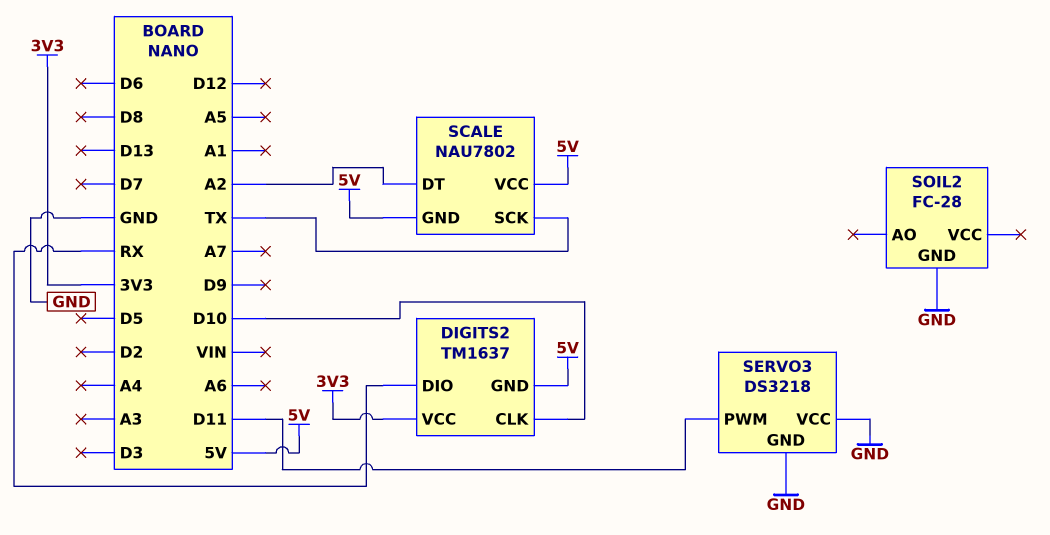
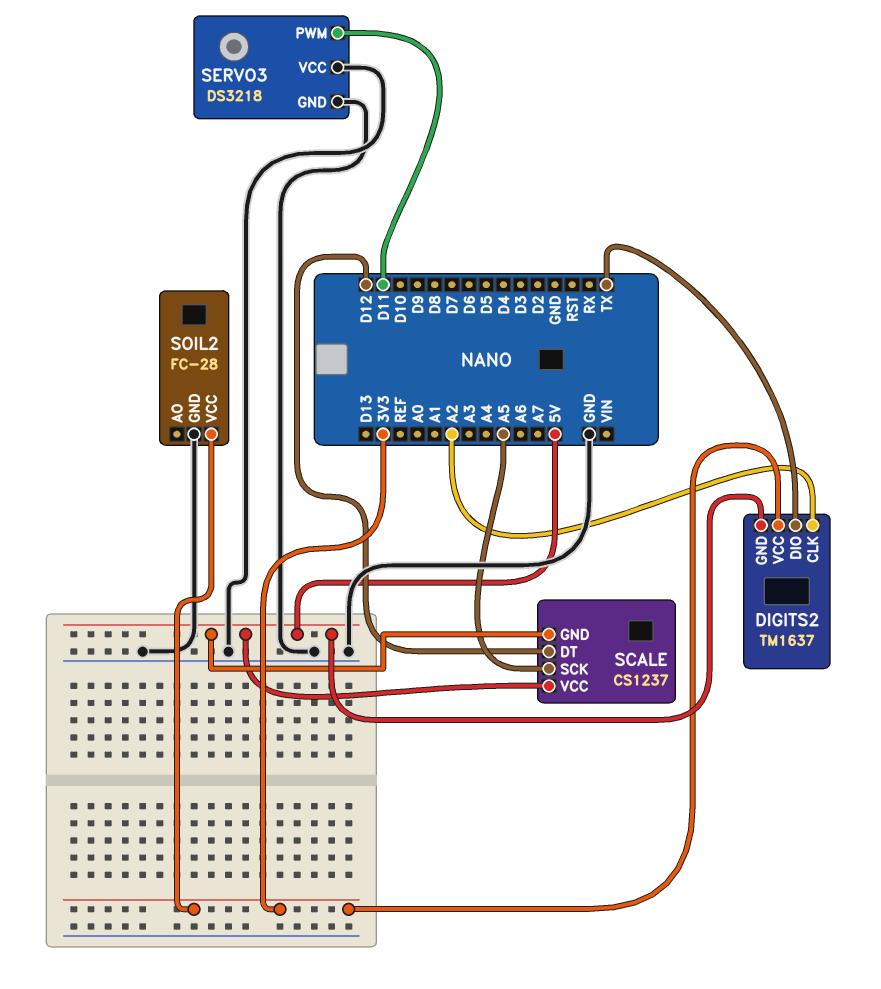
DIGITS2 pin CLK: D10 -> A2
DIGITS2 pin DIO: RX -> TX
SCALE: NAU7802 -> CS1237
SCALE pin DT: A2 -> D12
SCALE pin SCK: TX -> A5
SOIL2 pin VCC: none -> 3V3

